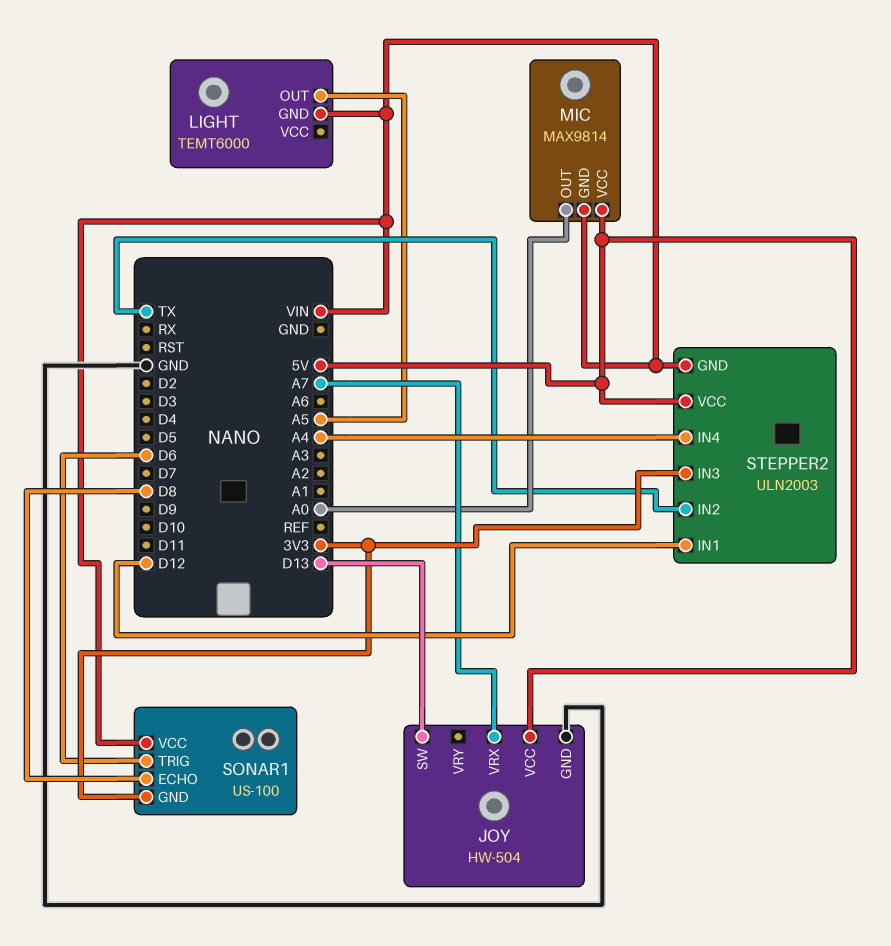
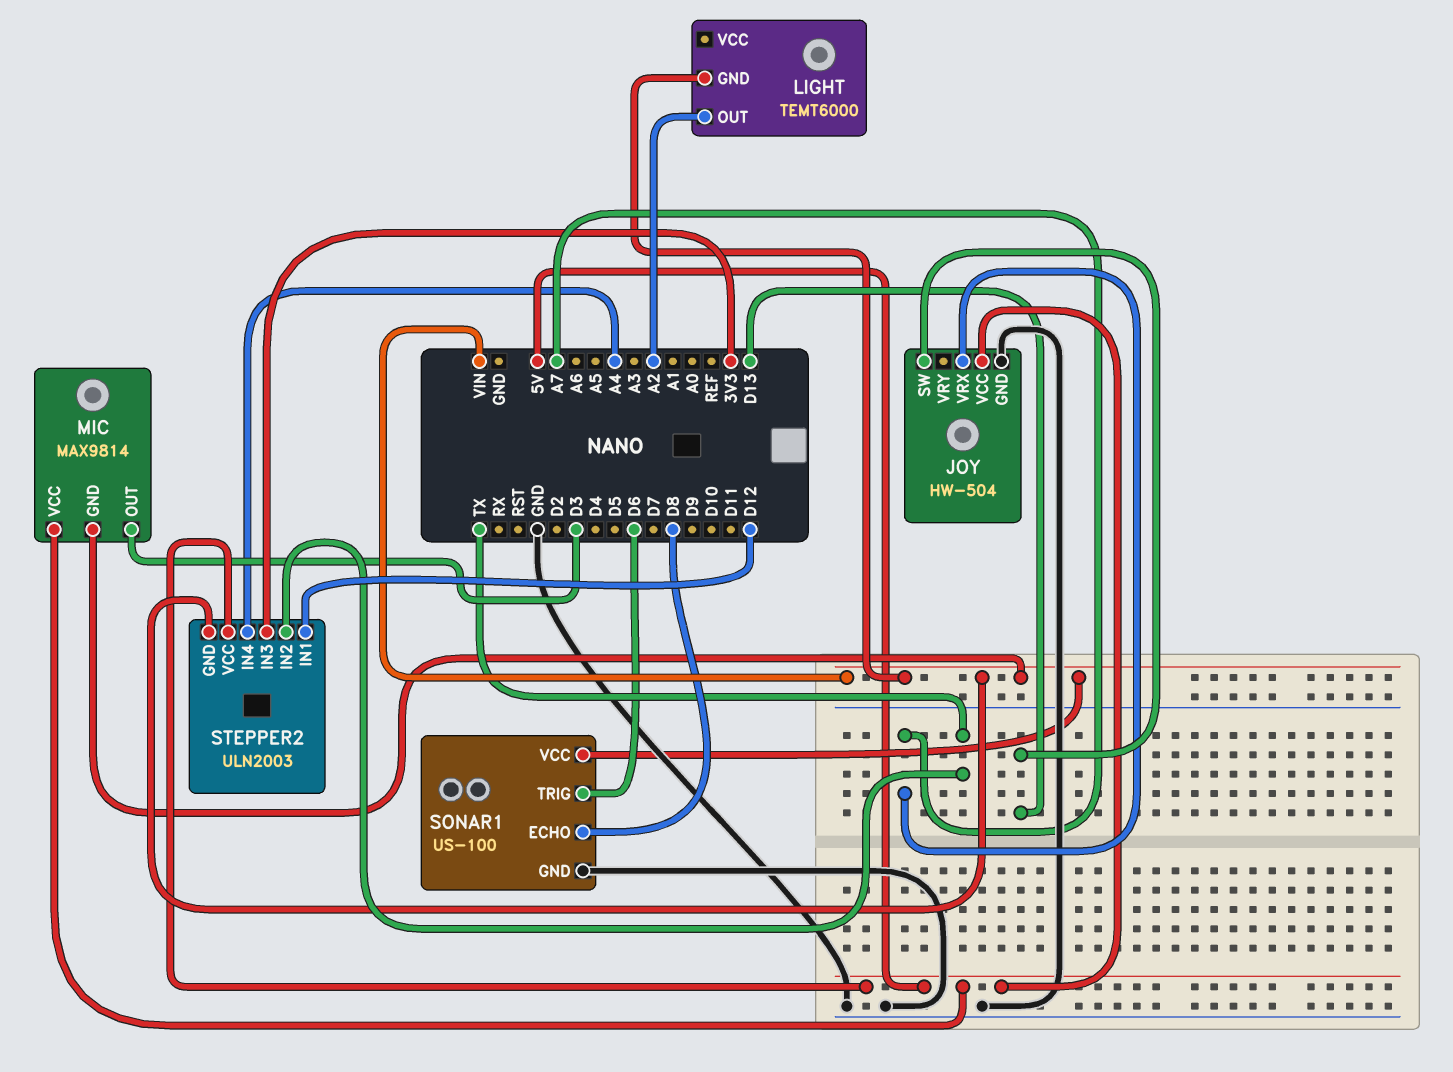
LIGHT pin OUT: A5 -> A2
MIC pin OUT: A0 -> D3
SONAR1 pin GND: 3V3 -> GND

